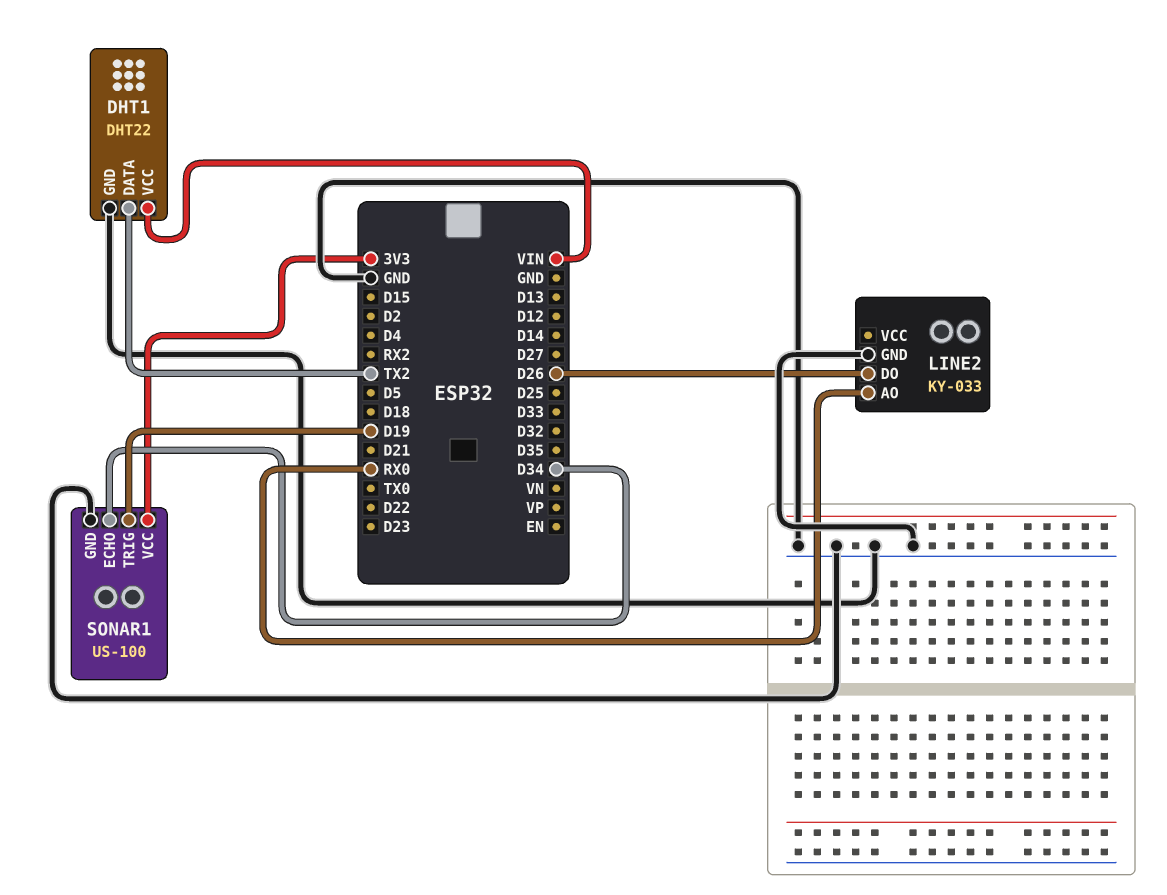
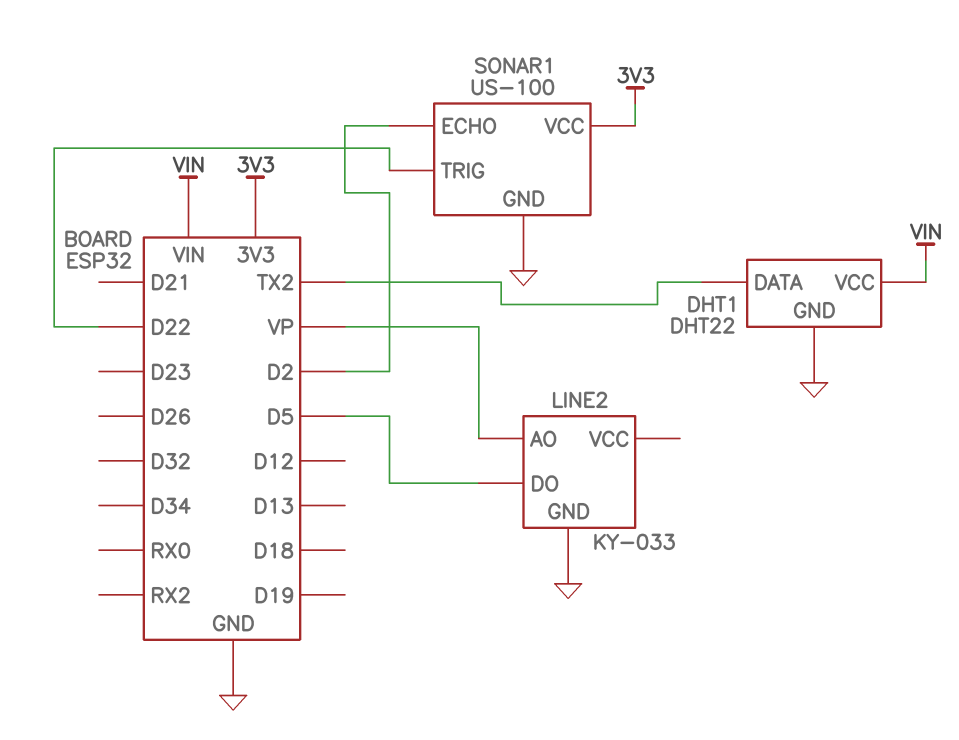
LINE2 pin AO: RX0 -> VP
LINE2 pin DO: D26 -> D5
SONAR1 pin ECHO: D34 -> D2
SONAR1 pin TRIG: D19 -> D22

